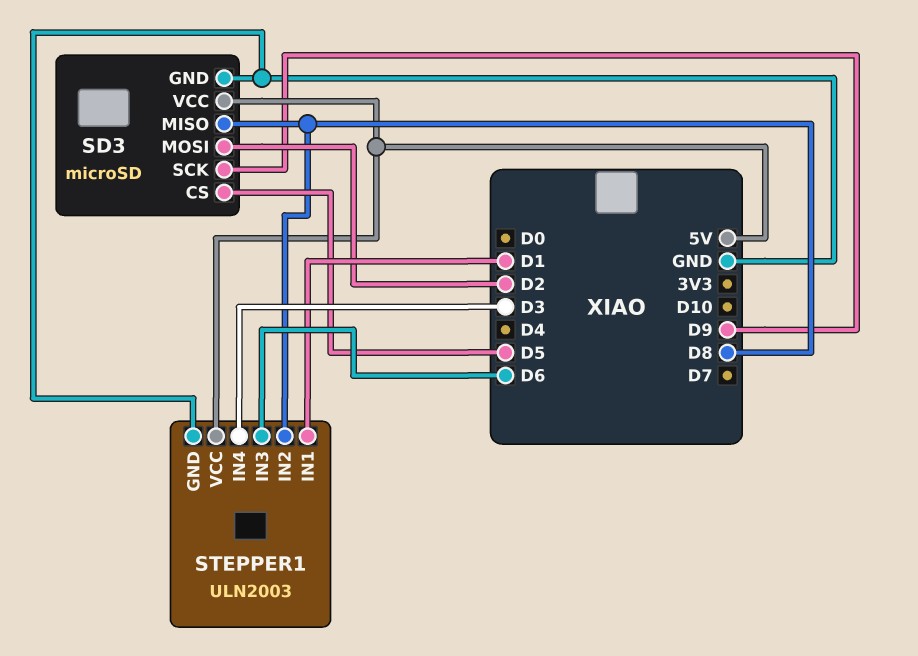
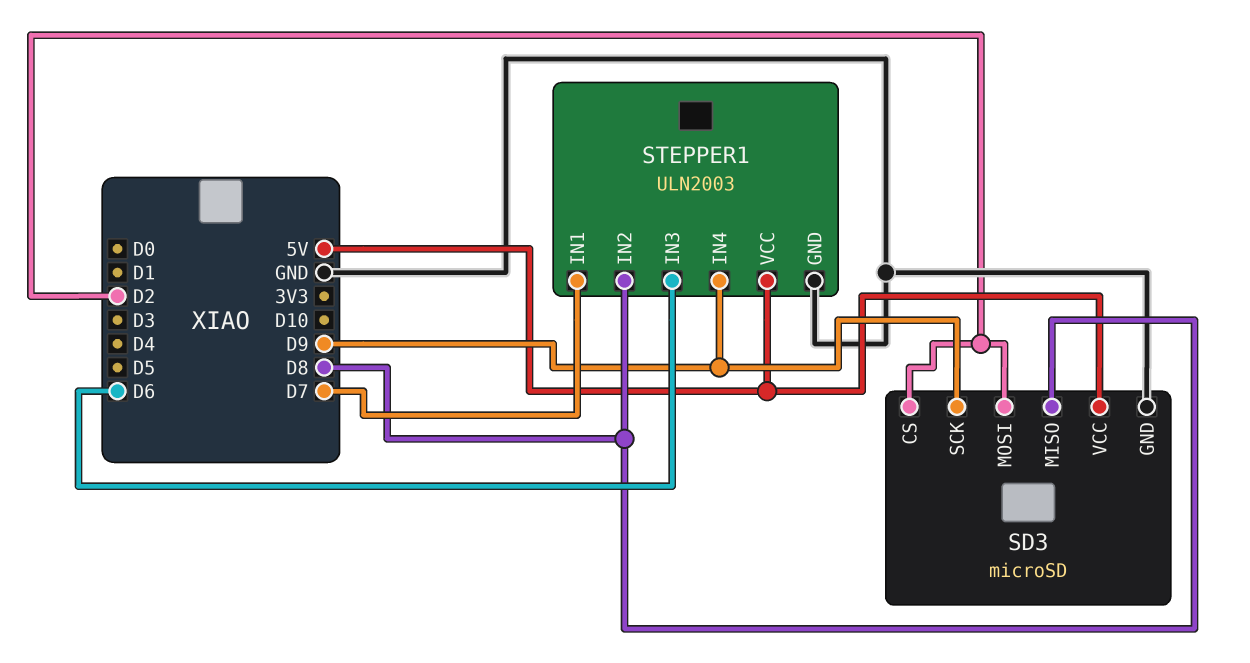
SD3 pin CS: D5 -> D2
STEPPER1 pin IN1: D1 -> D7
STEPPER1 pin IN4: D3 -> D9

